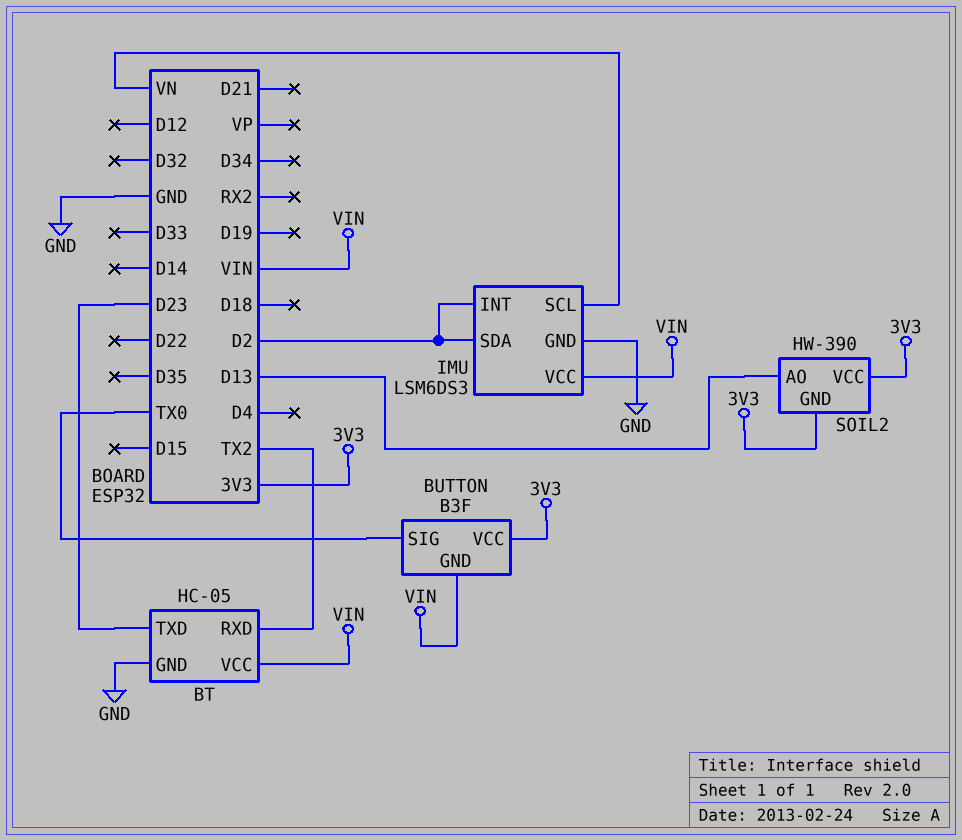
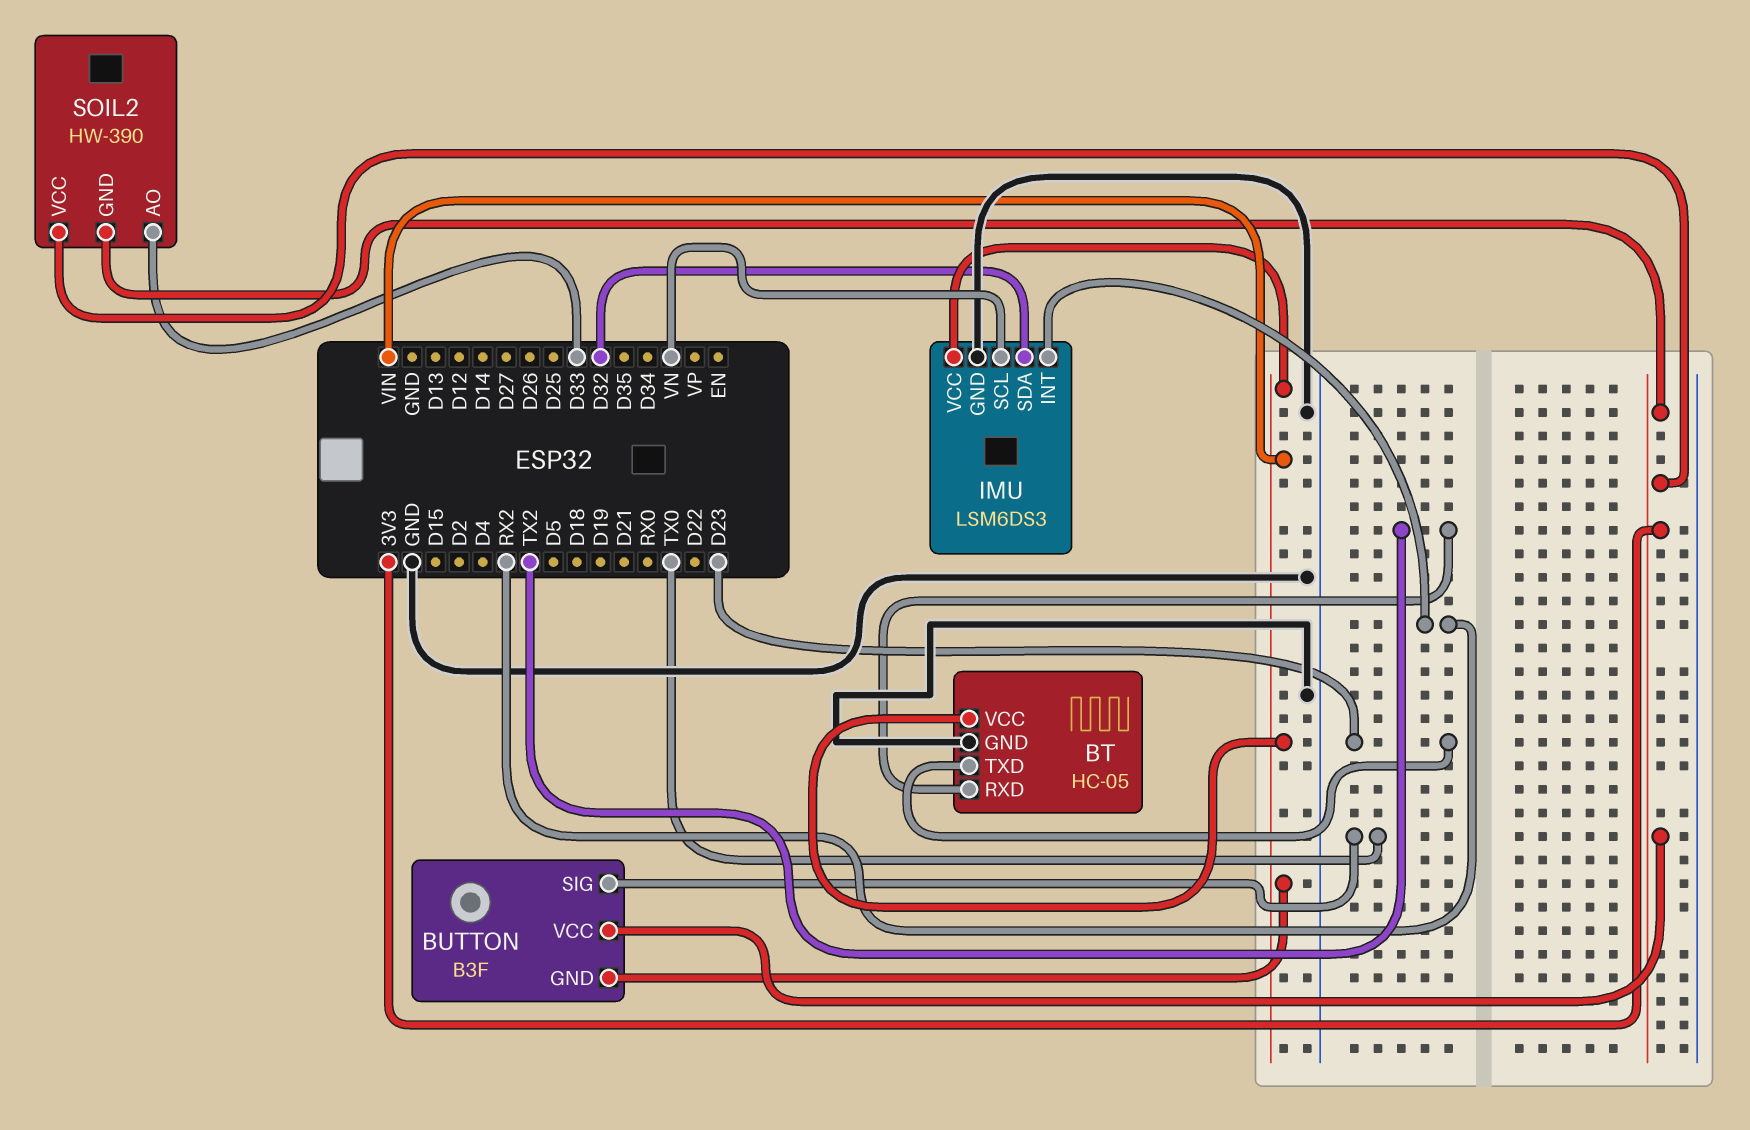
IMU pin INT: D2 -> RX2
IMU pin SDA: D2 -> D32
SOIL2 pin AO: D13 -> D33

